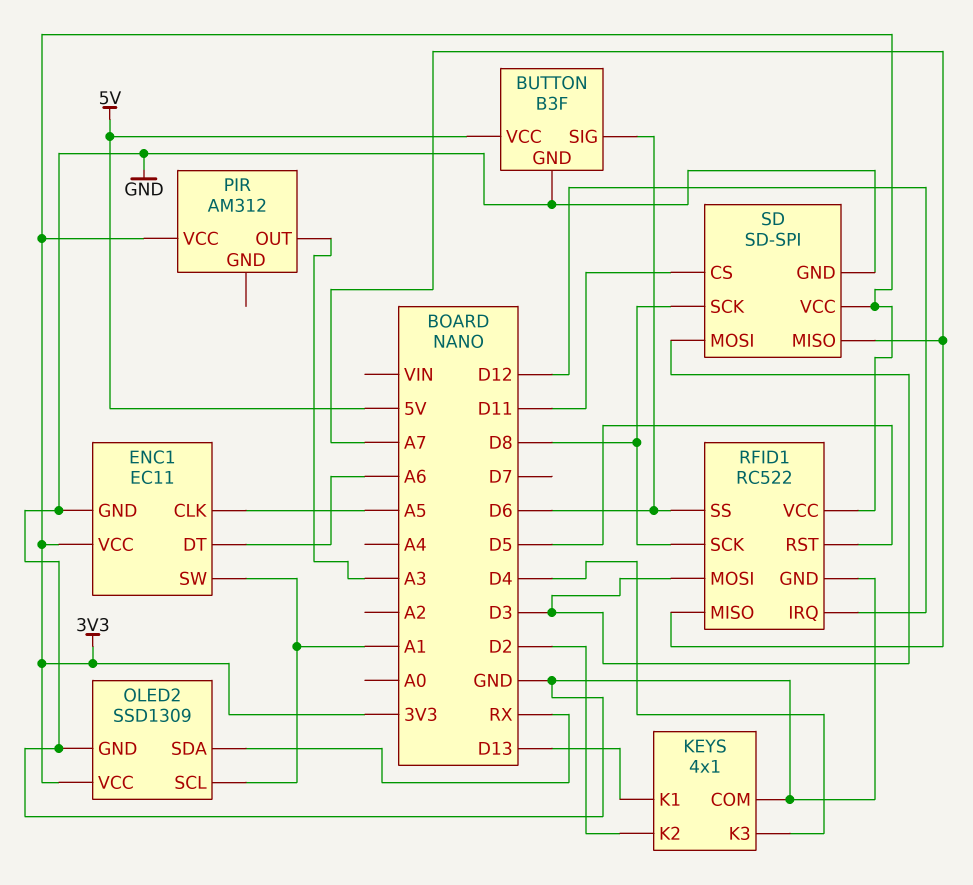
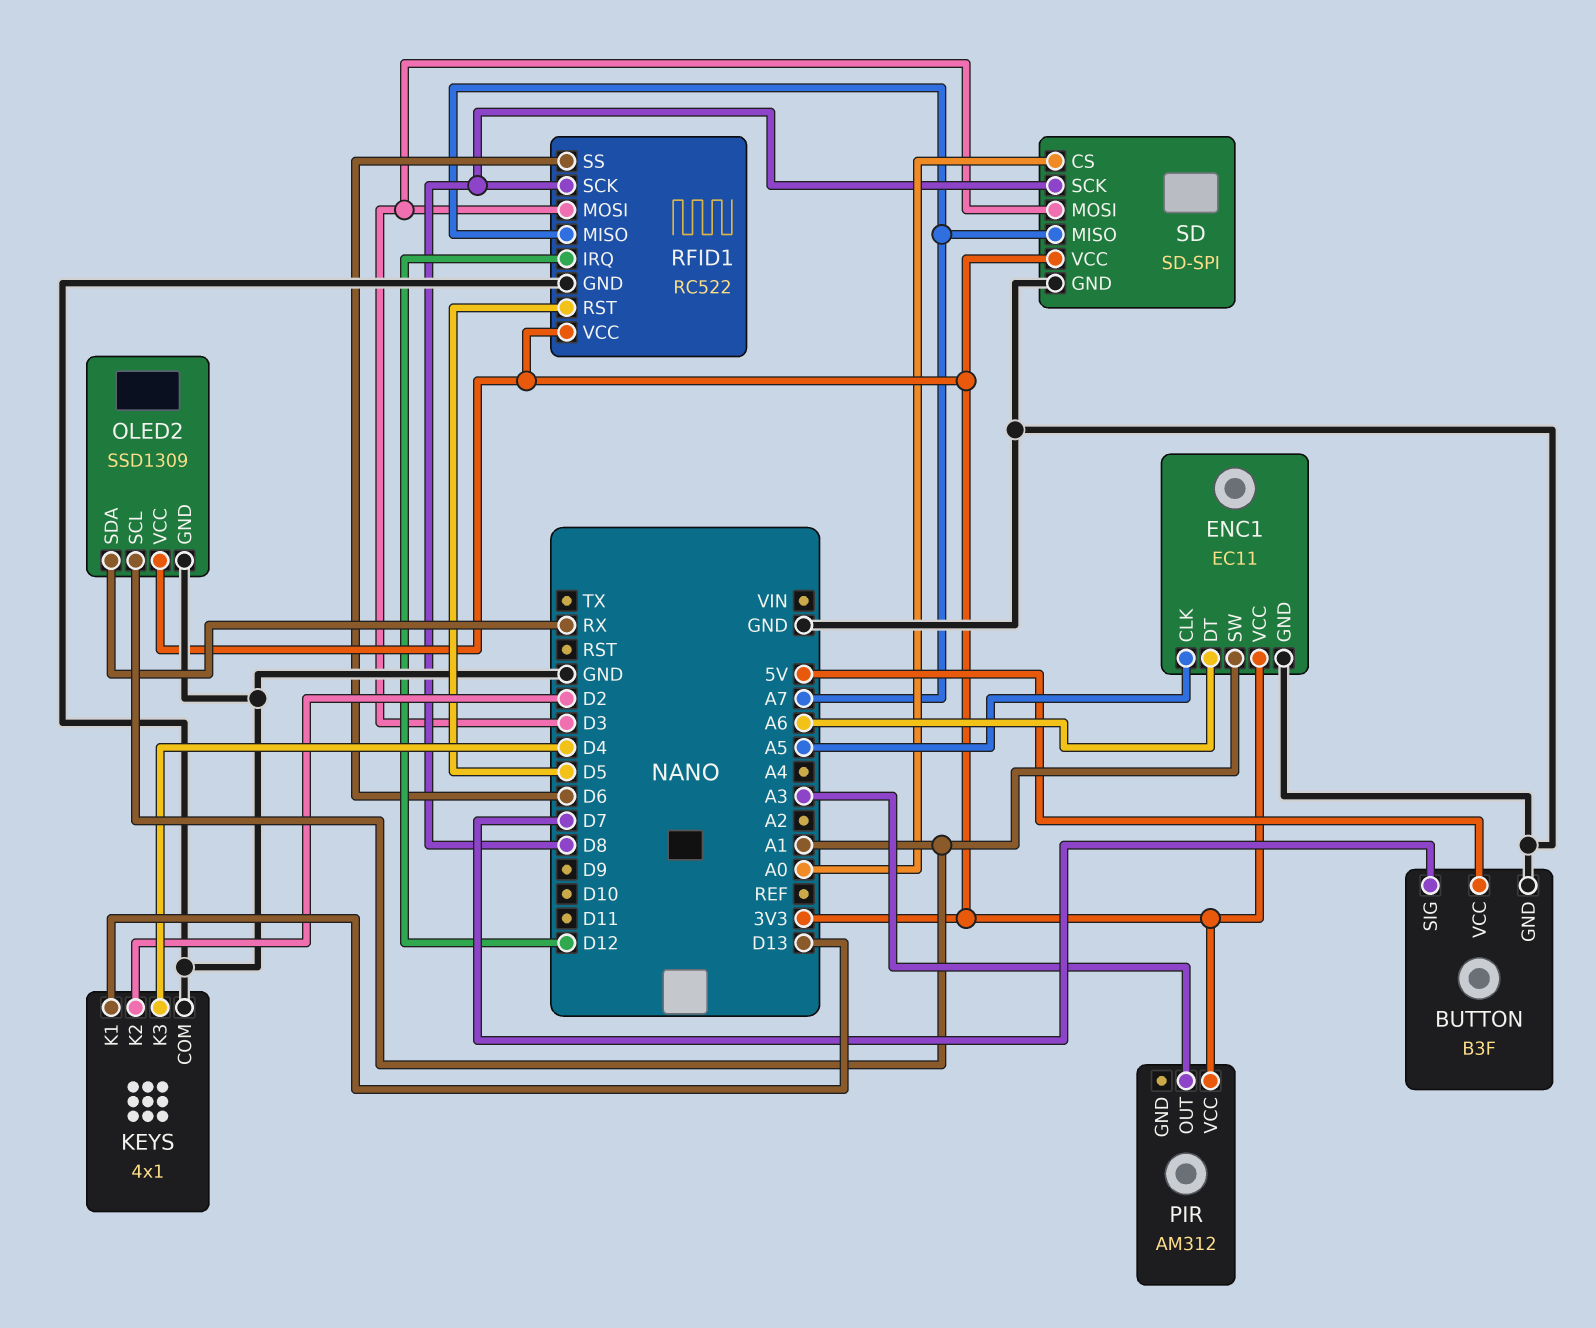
BUTTON pin SIG: D6 -> D7
SD pin CS: D11 -> A0

